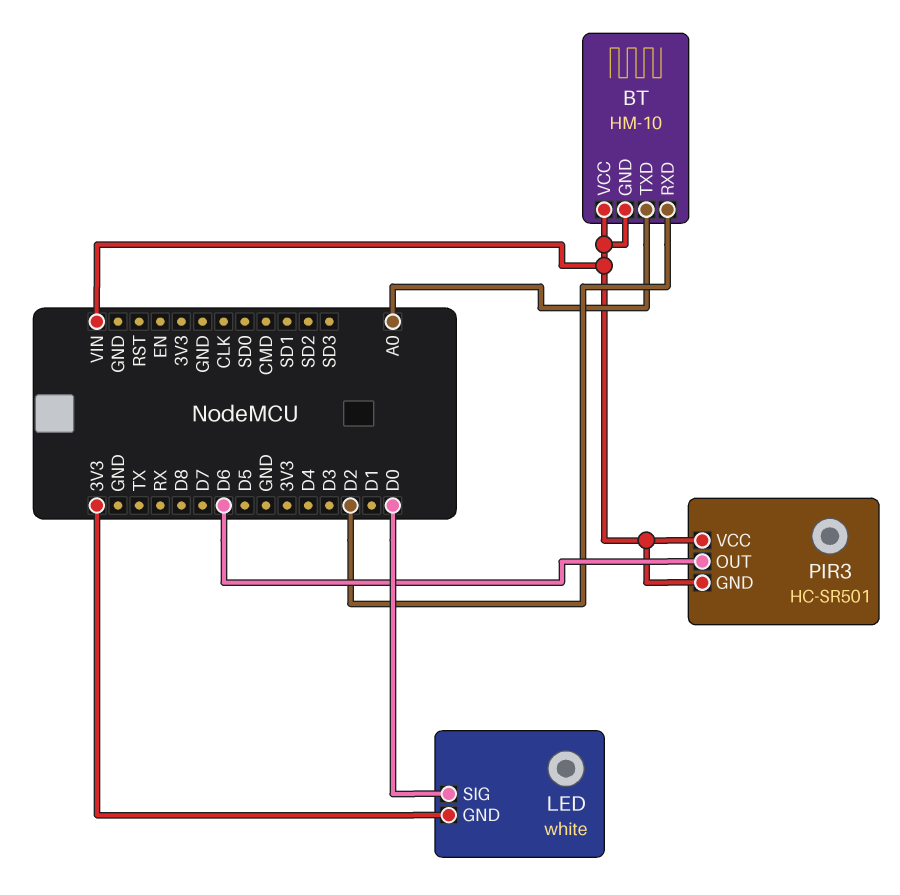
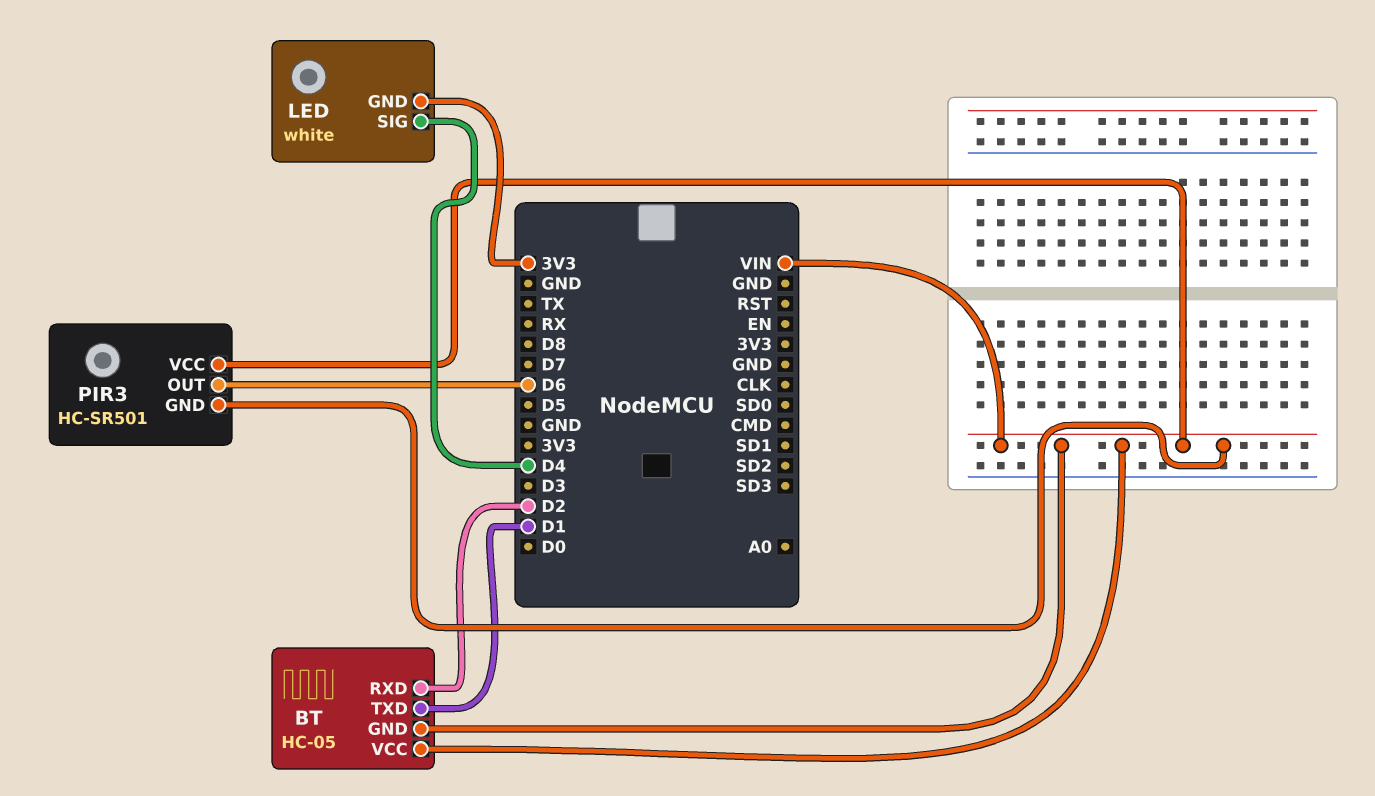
BT: HM-10 -> HC-05
BT pin TXD: A0 -> D1
LED pin SIG: D0 -> D4

